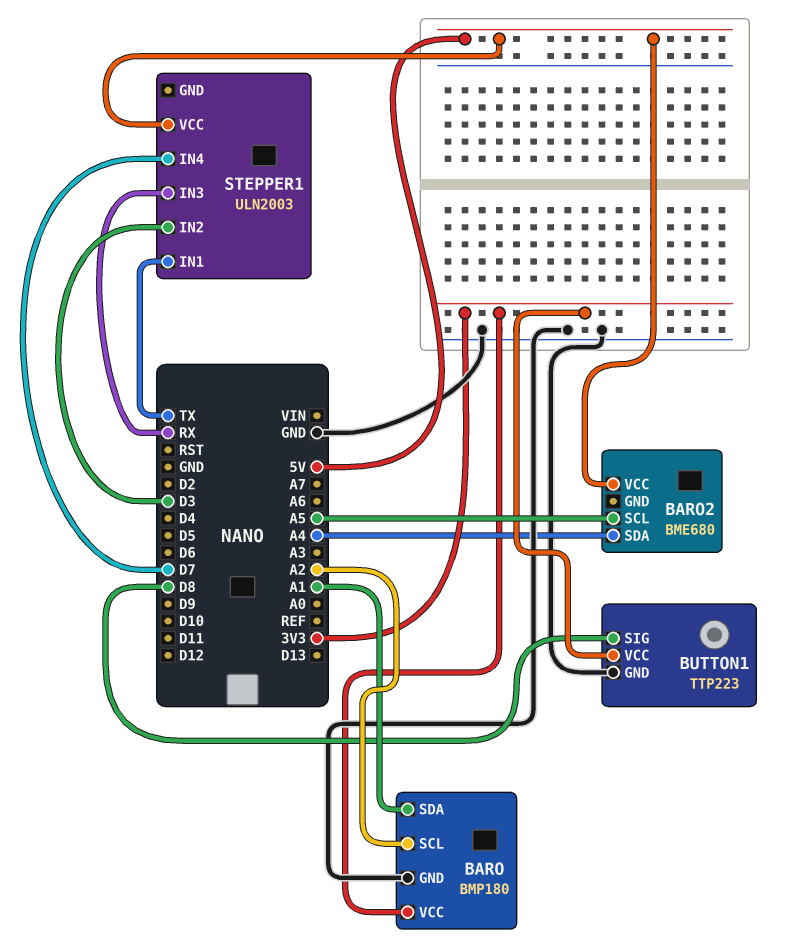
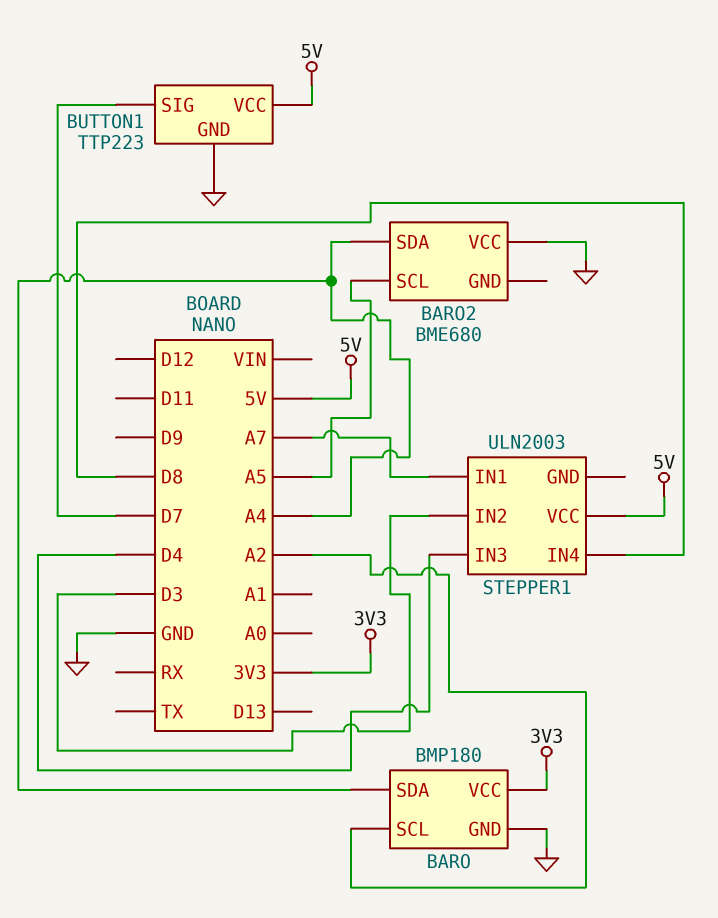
BARO pin SDA: A1 -> A4
BARO2 pin VCC: 5V -> GND
BUTTON1 pin SIG: D8 -> D7
BUTTON1 pin VCC: 3V3 -> 5V
STEPPER1 pin IN1: TX -> A7
STEPPER1 pin IN3: RX -> D4
STEPPER1 pin IN4: D7 -> D8

